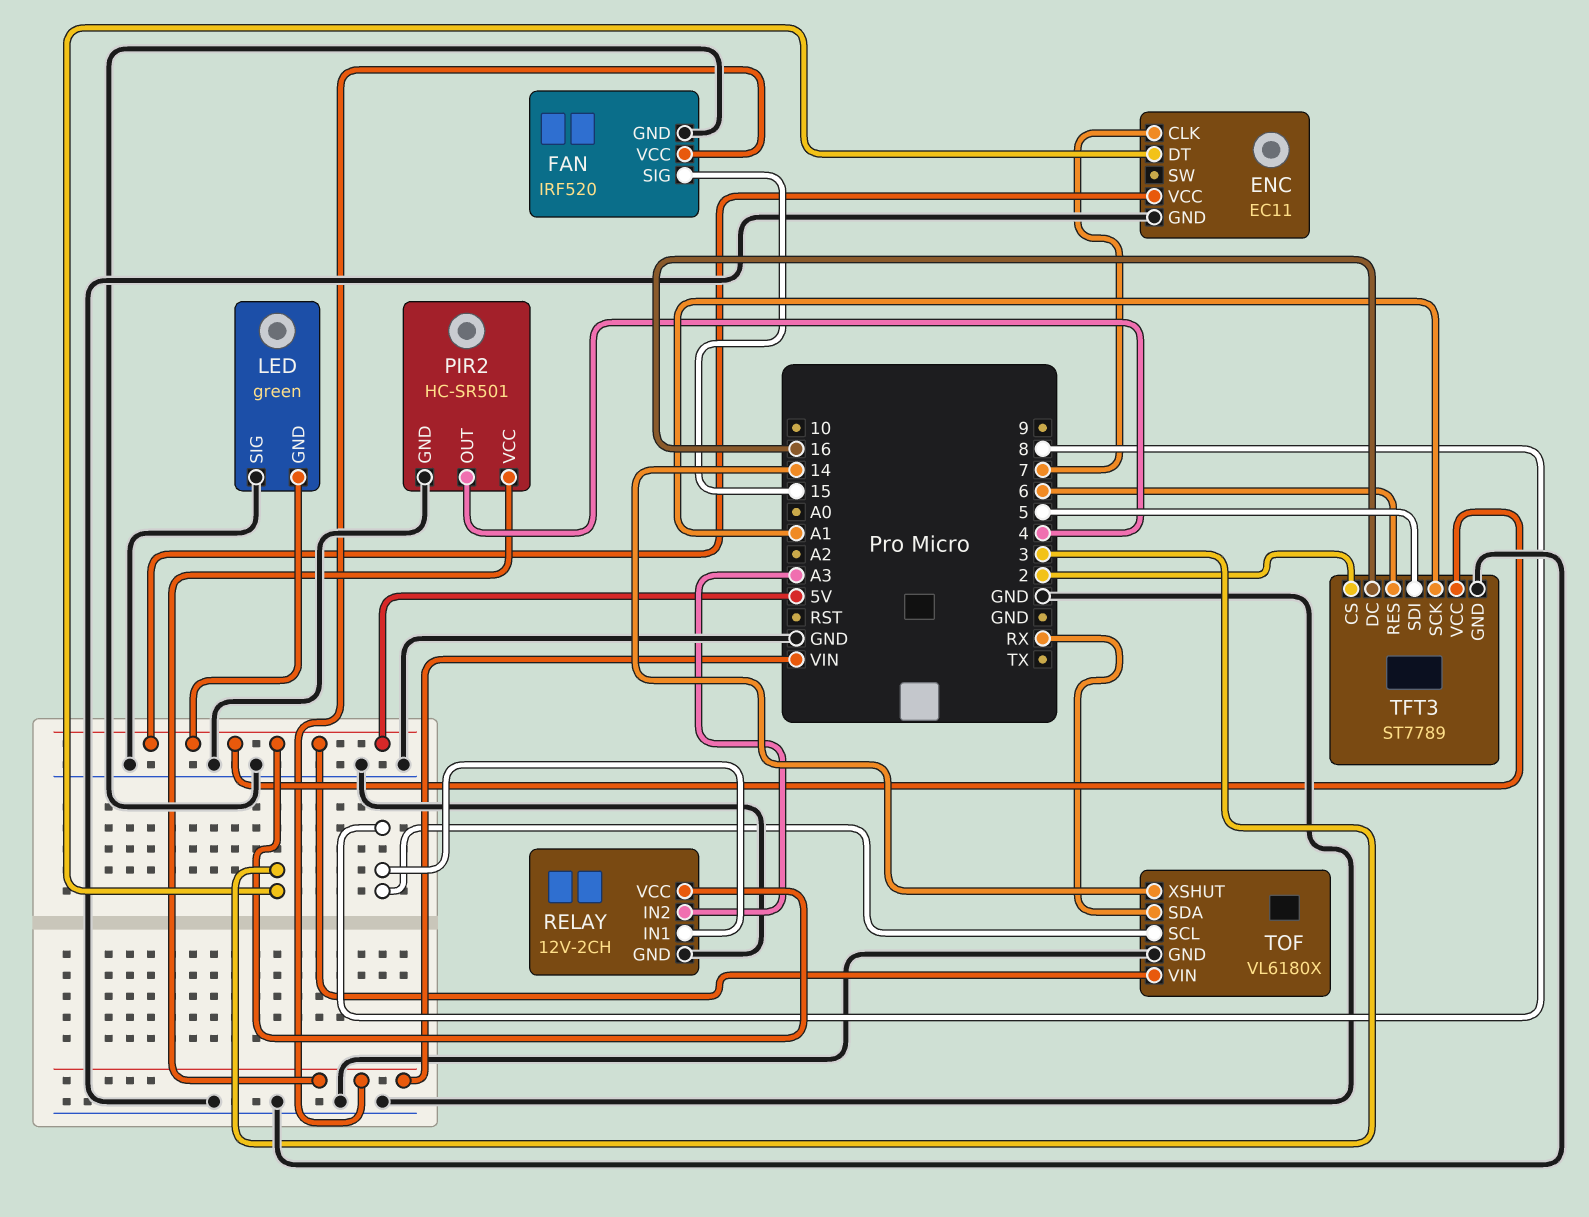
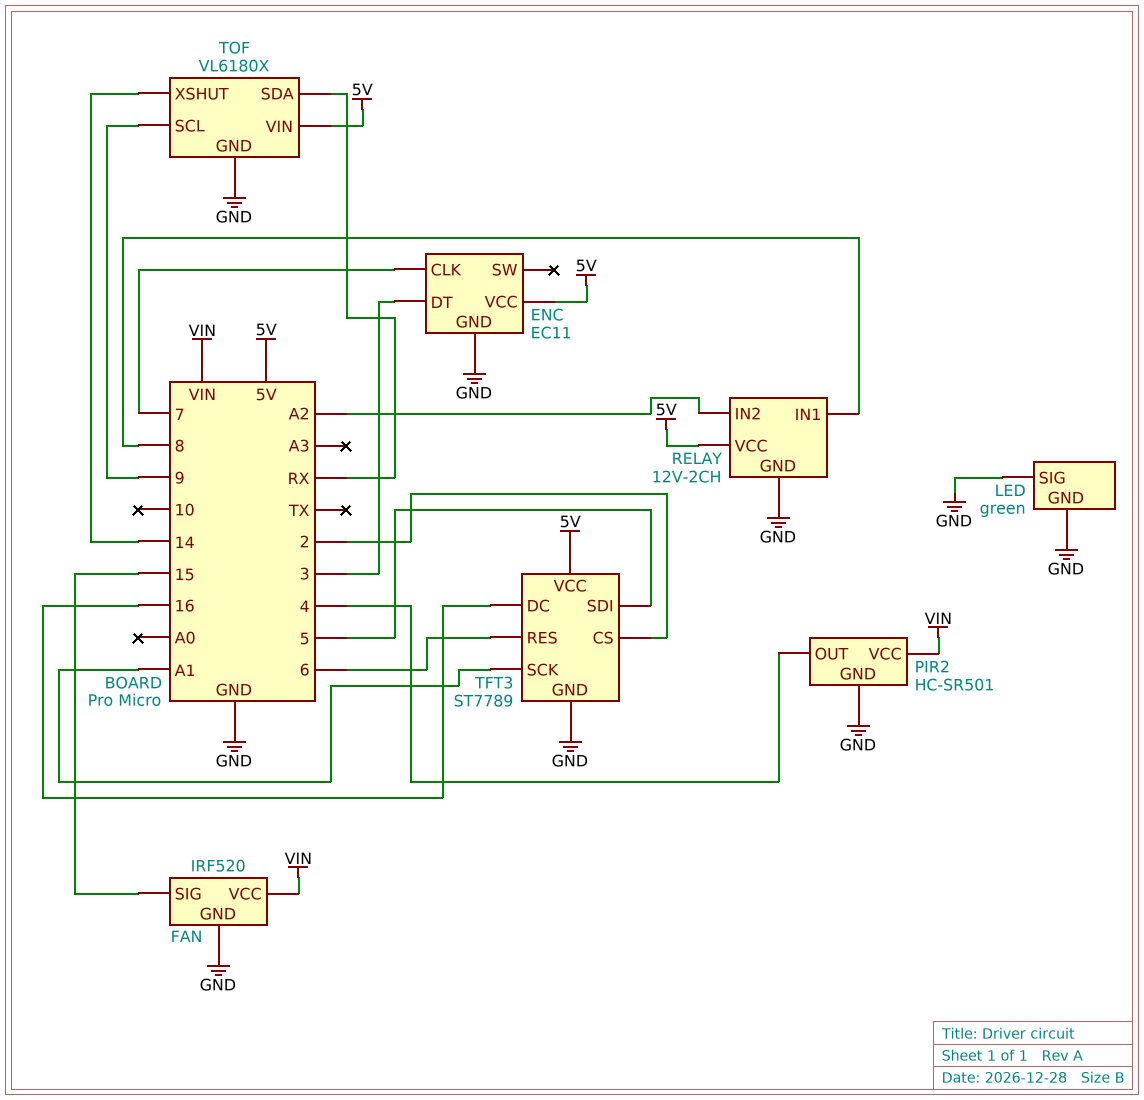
LED pin GND: 5V -> GND
RELAY pin IN2: A3 -> A2
TOF pin SCL: 8 -> 9

